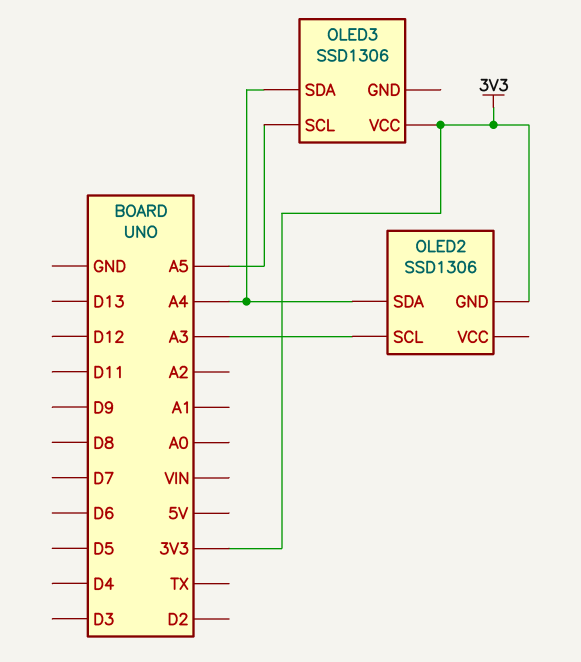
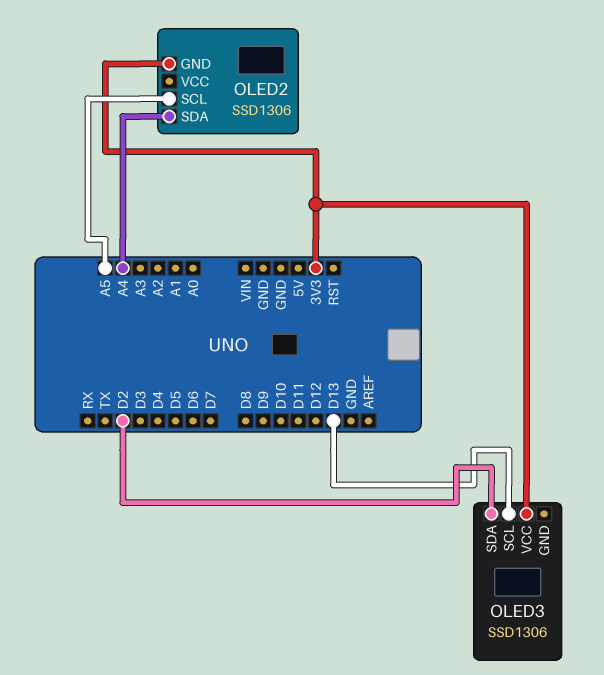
OLED2 pin SCL: A3 -> A5
OLED3 pin SCL: A5 -> D13
OLED3 pin SDA: A4 -> D2

